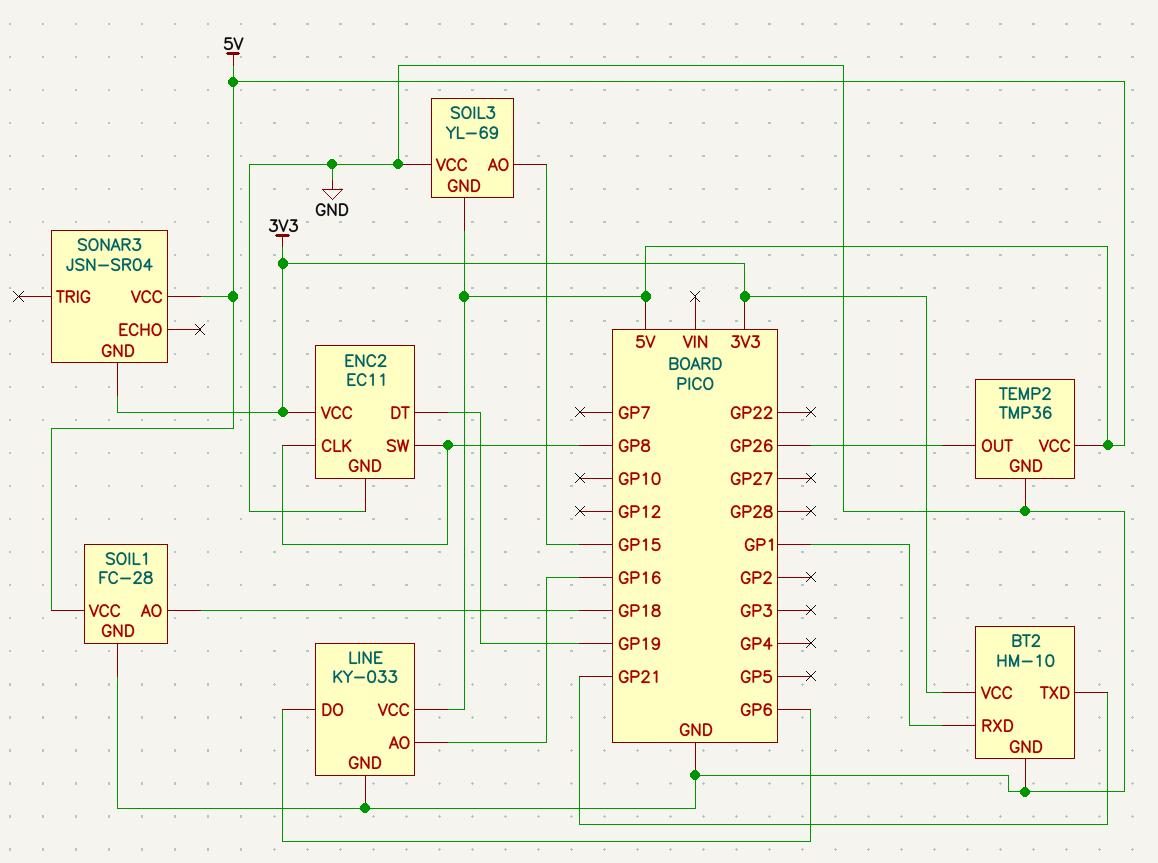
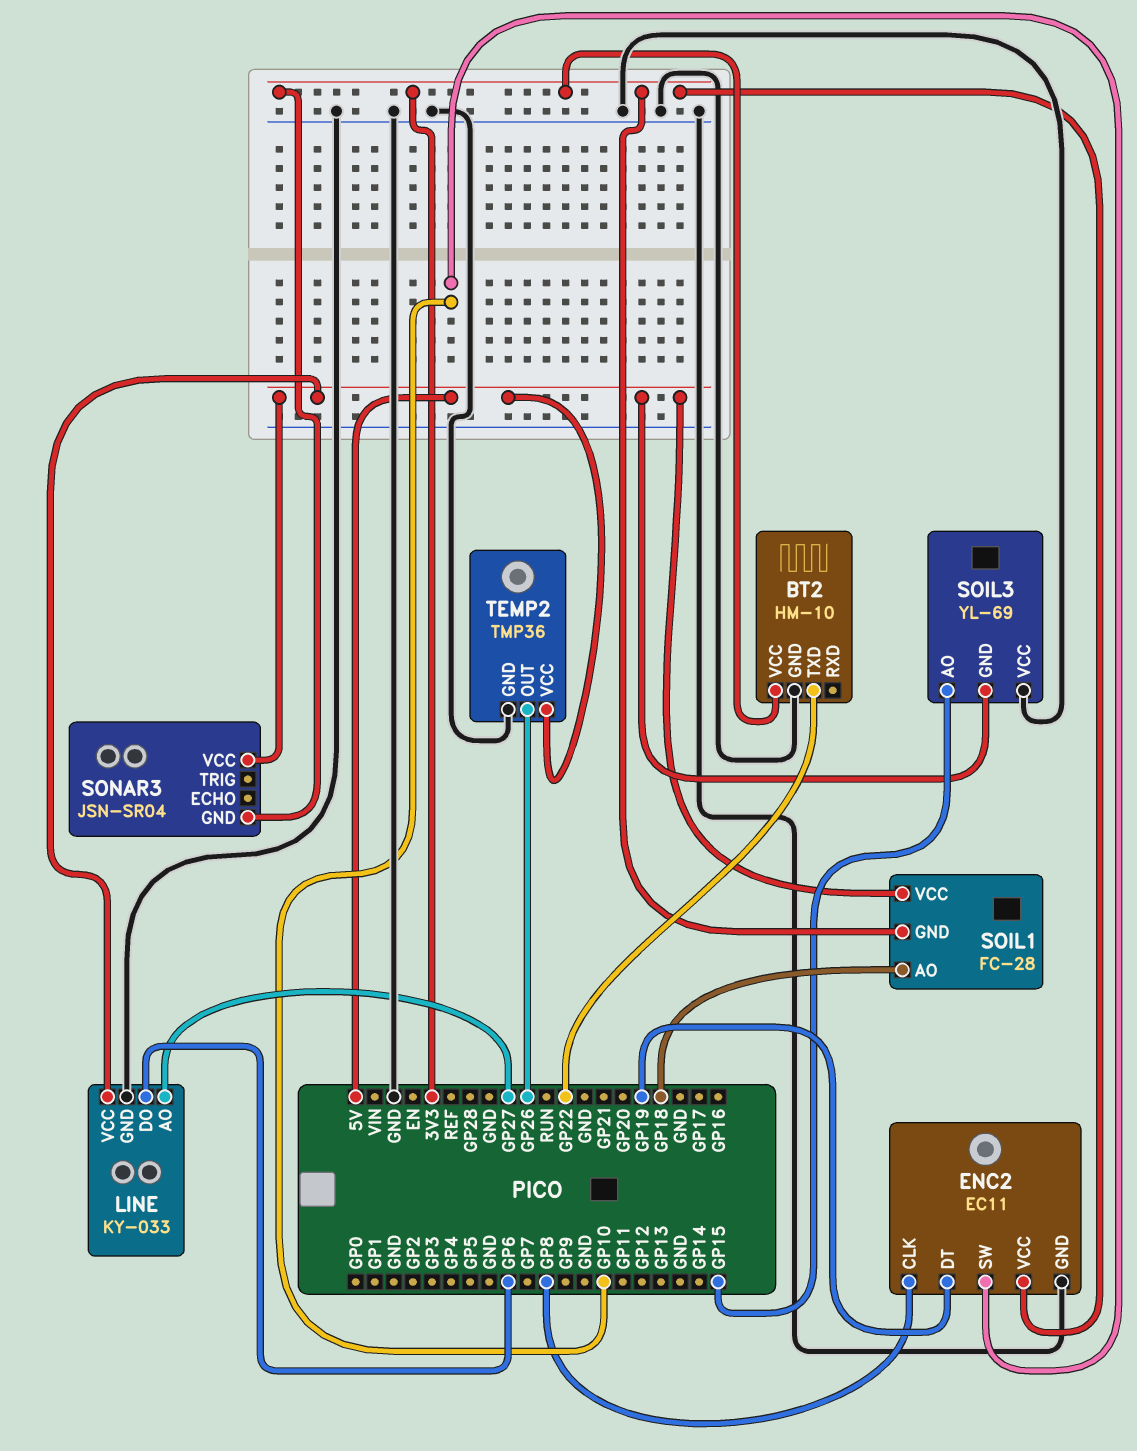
BT2 pin RXD: GP1 -> none
BT2 pin TXD: GP21 -> GP22
ENC2 pin SW: GP8 -> GP10
LINE pin AO: GP16 -> GP27
SOIL1 pin GND: GND -> 3V3

